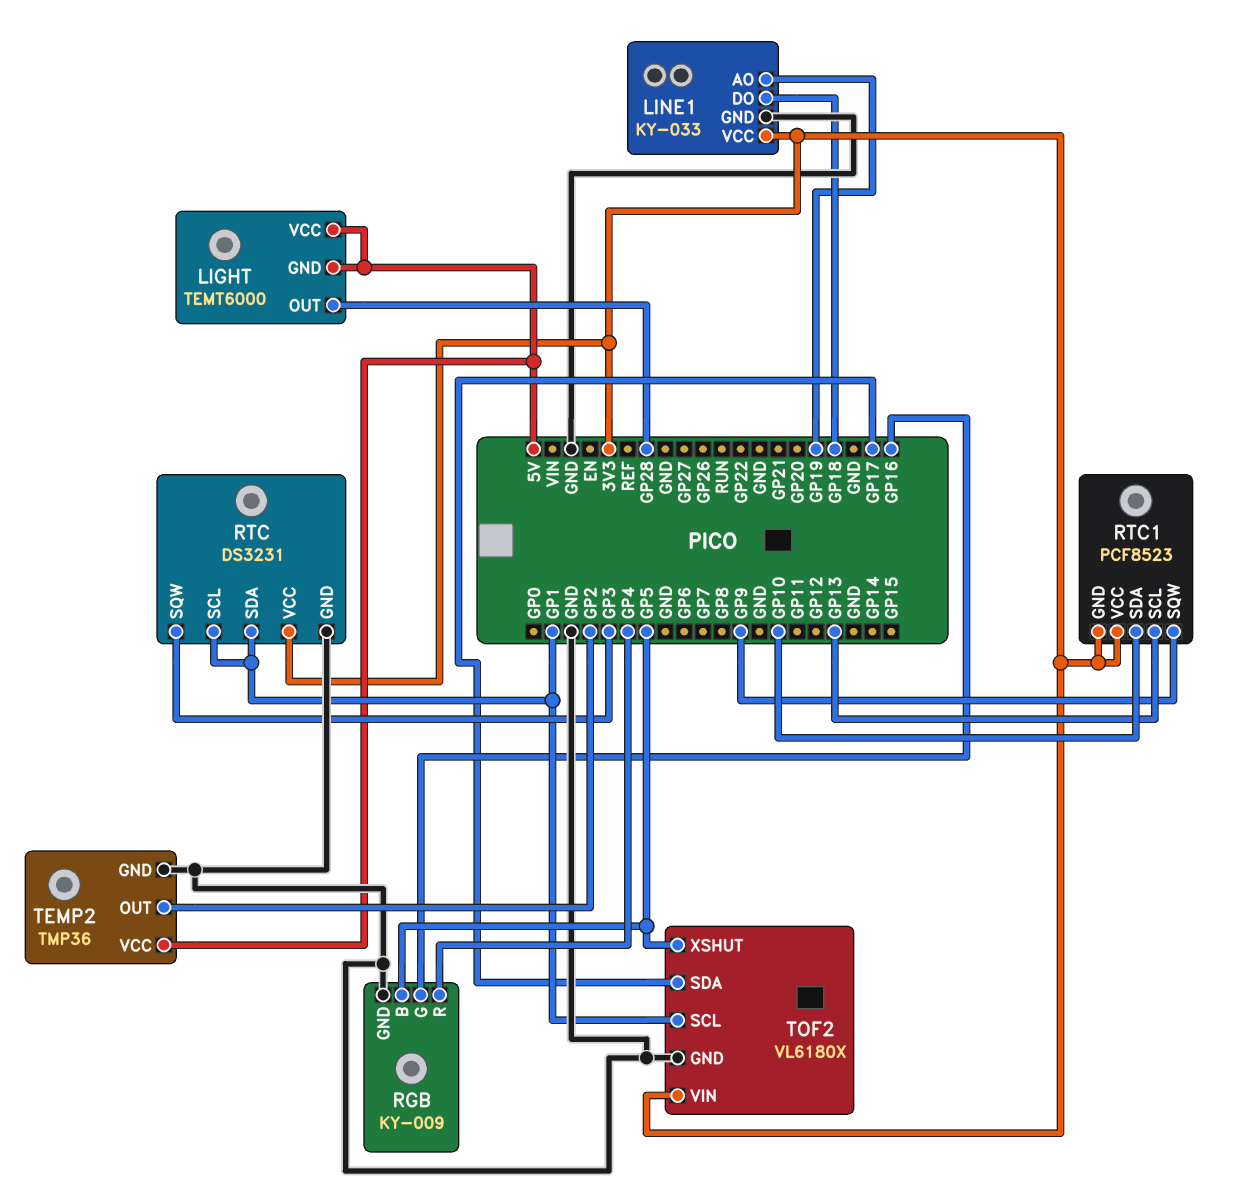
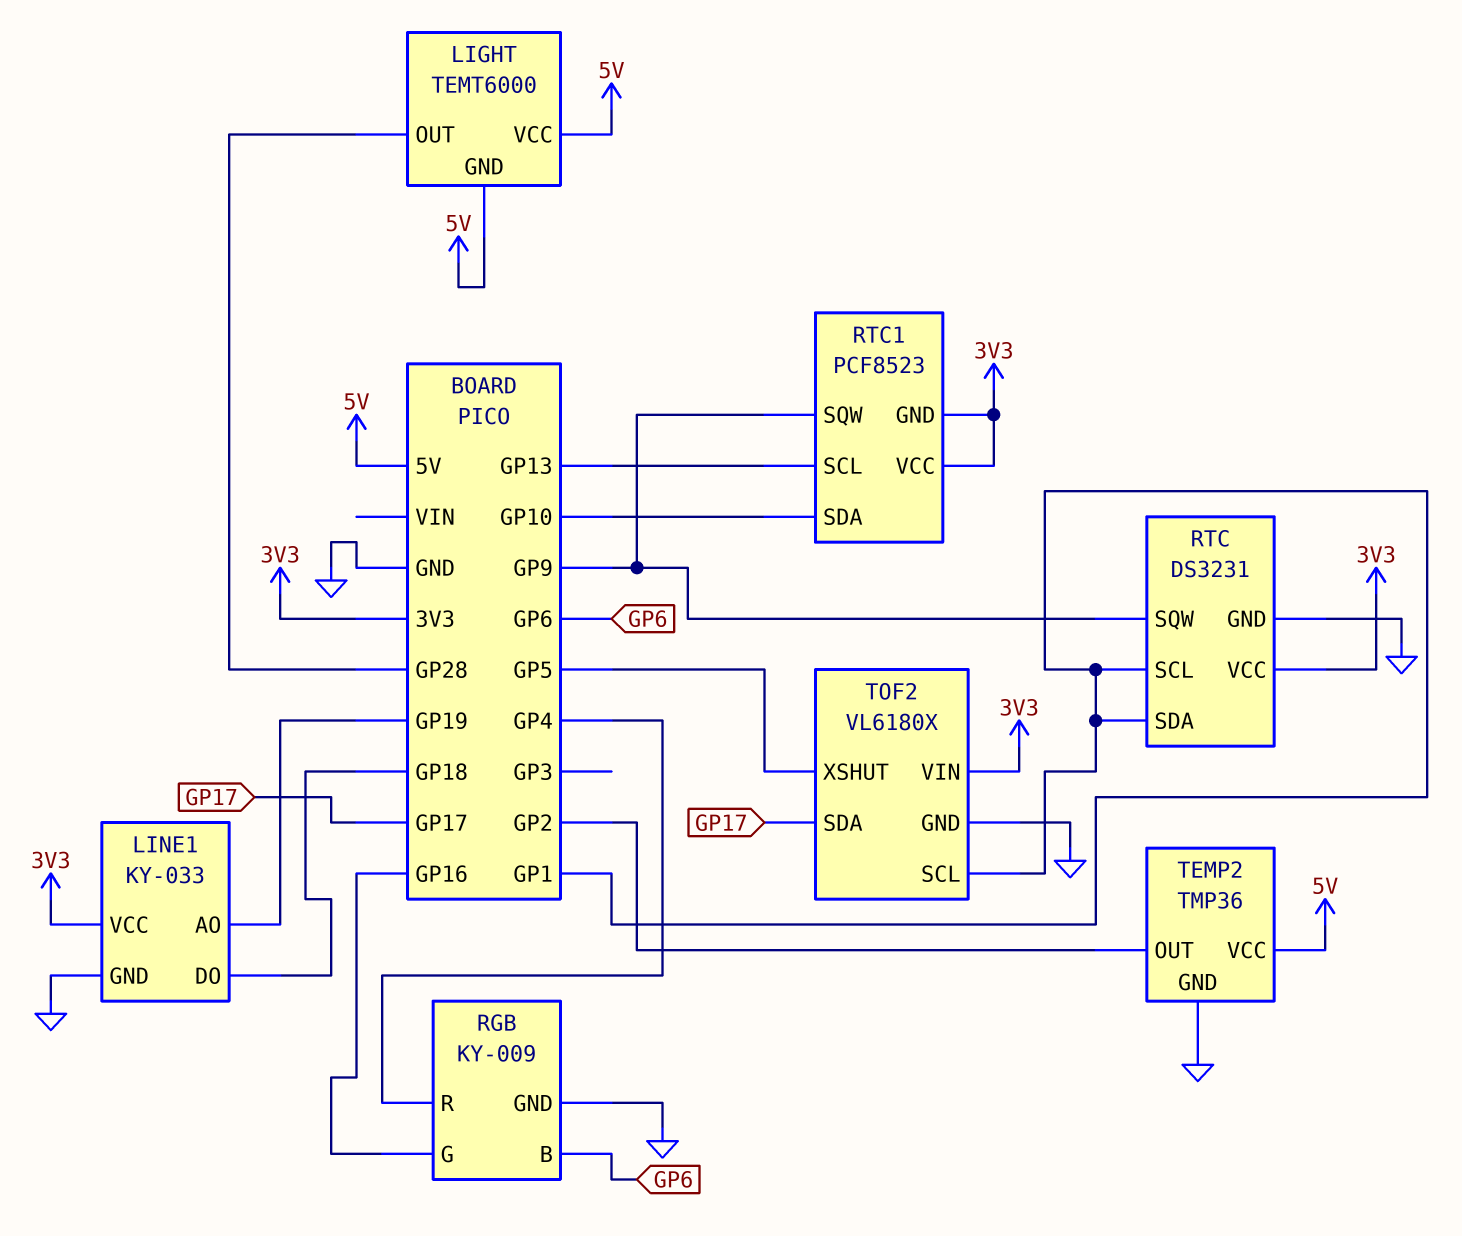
RGB pin B: GP5 -> GP6
RTC pin SQW: GP3 -> GP9

